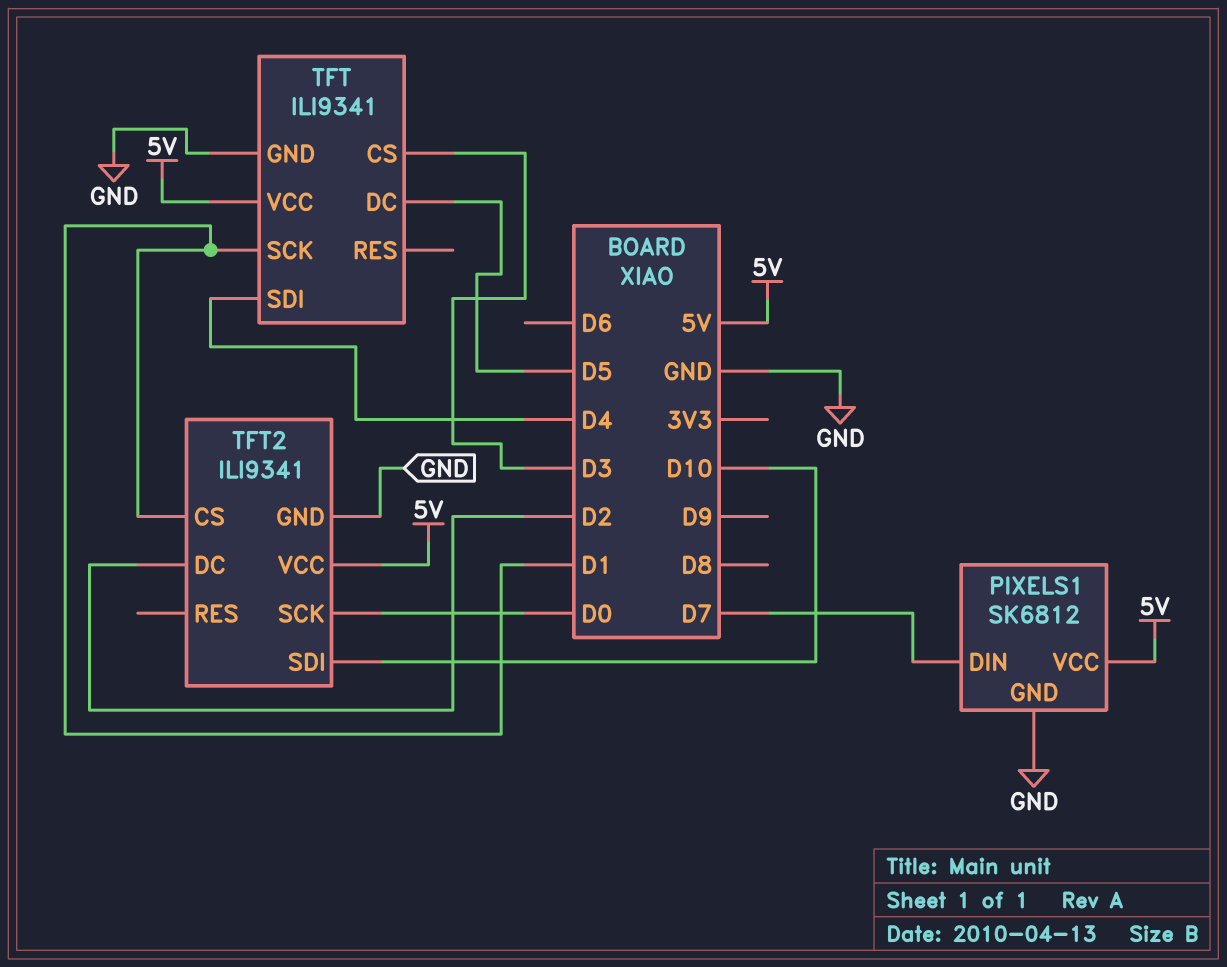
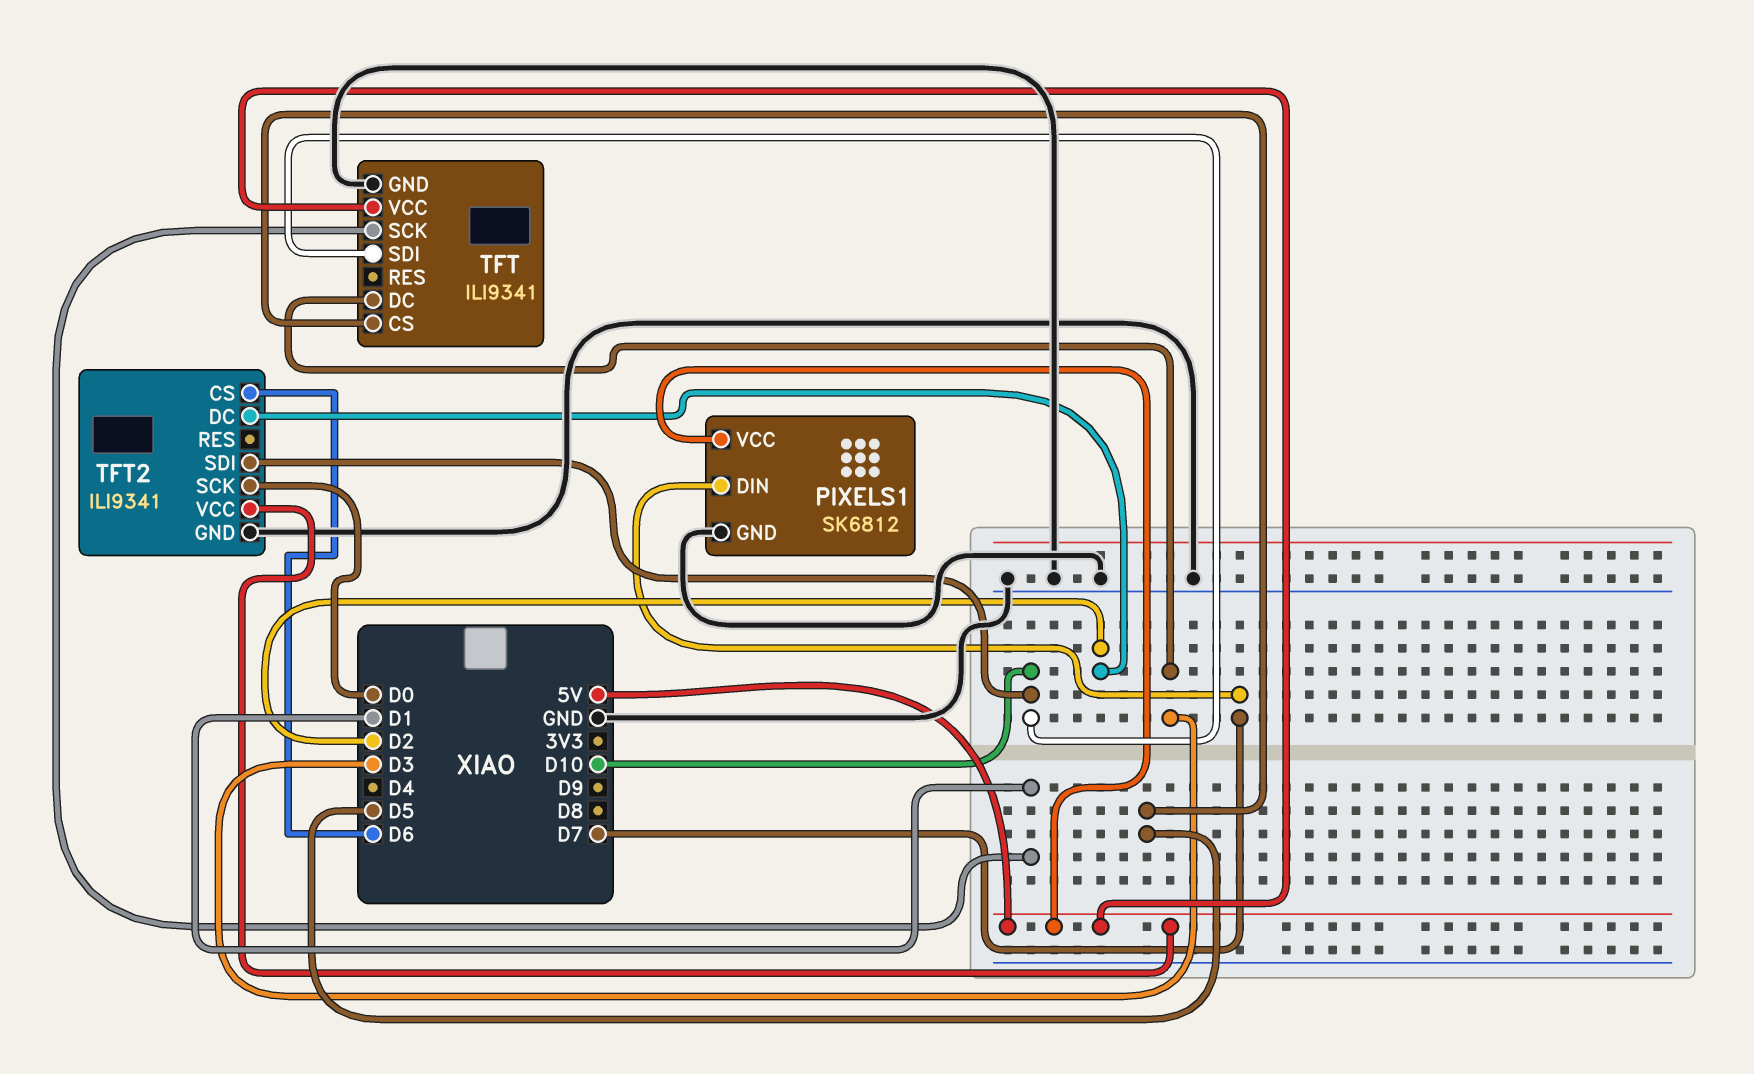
TFT pin CS: D3 -> D5
TFT pin DC: D5 -> D3
TFT pin SDI: D4 -> D10
TFT2 pin CS: D1 -> D6

